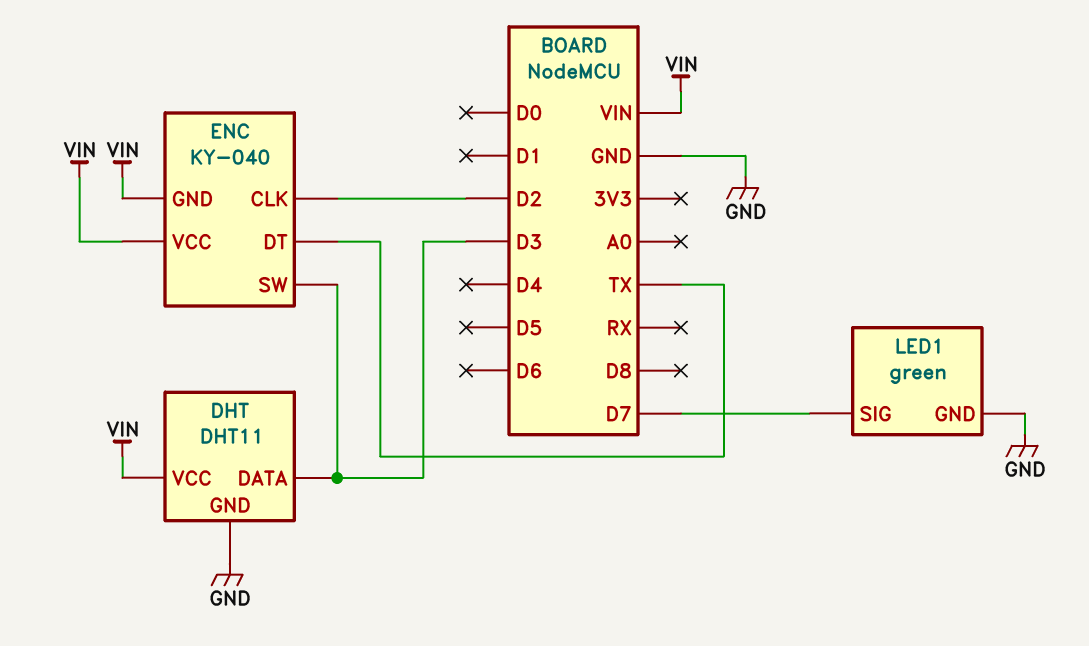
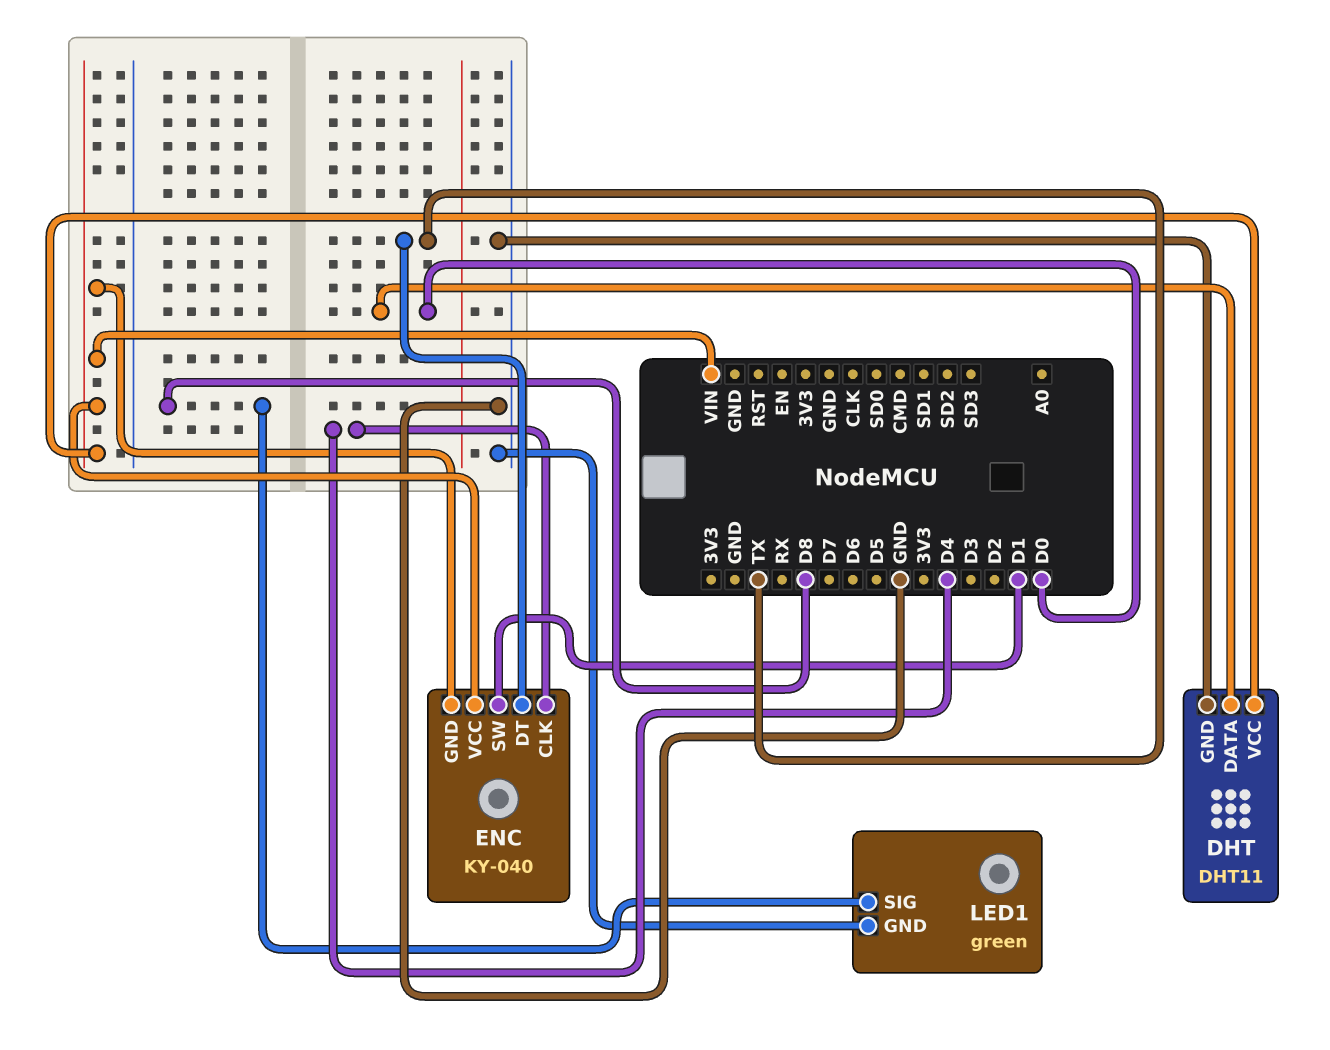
DHT pin DATA: D3 -> D0
ENC pin CLK: D2 -> D4
ENC pin SW: D3 -> D1
LED1 pin SIG: D7 -> D8

